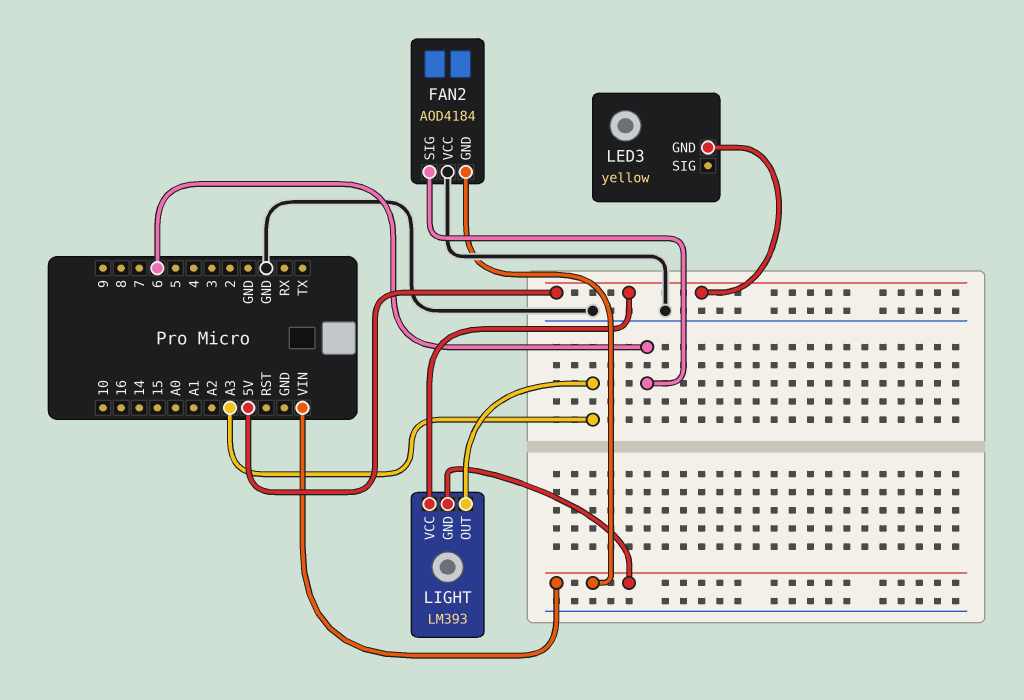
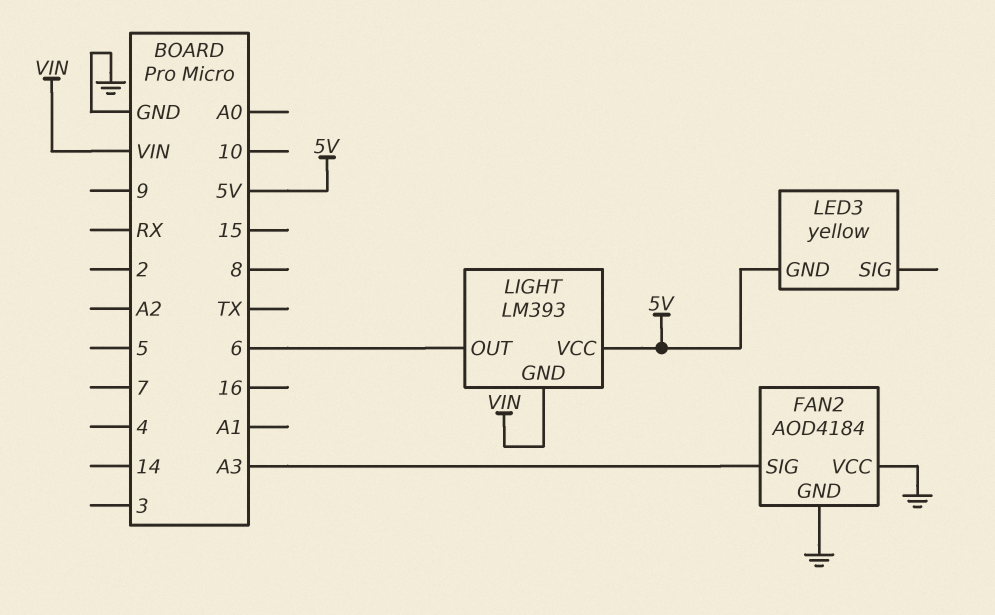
FAN2 pin GND: VIN -> GND
FAN2 pin SIG: 6 -> A3
LIGHT pin OUT: A3 -> 6

